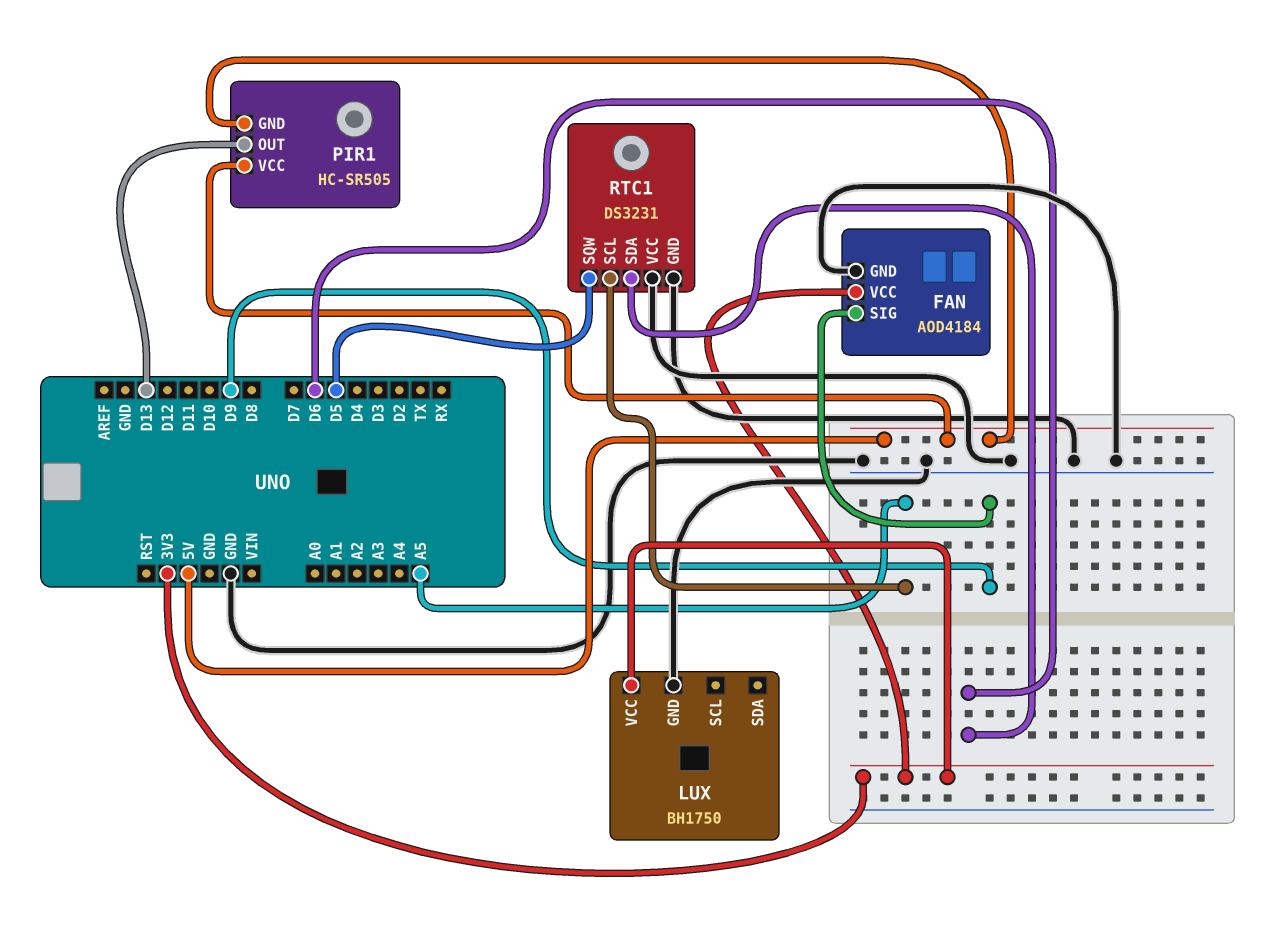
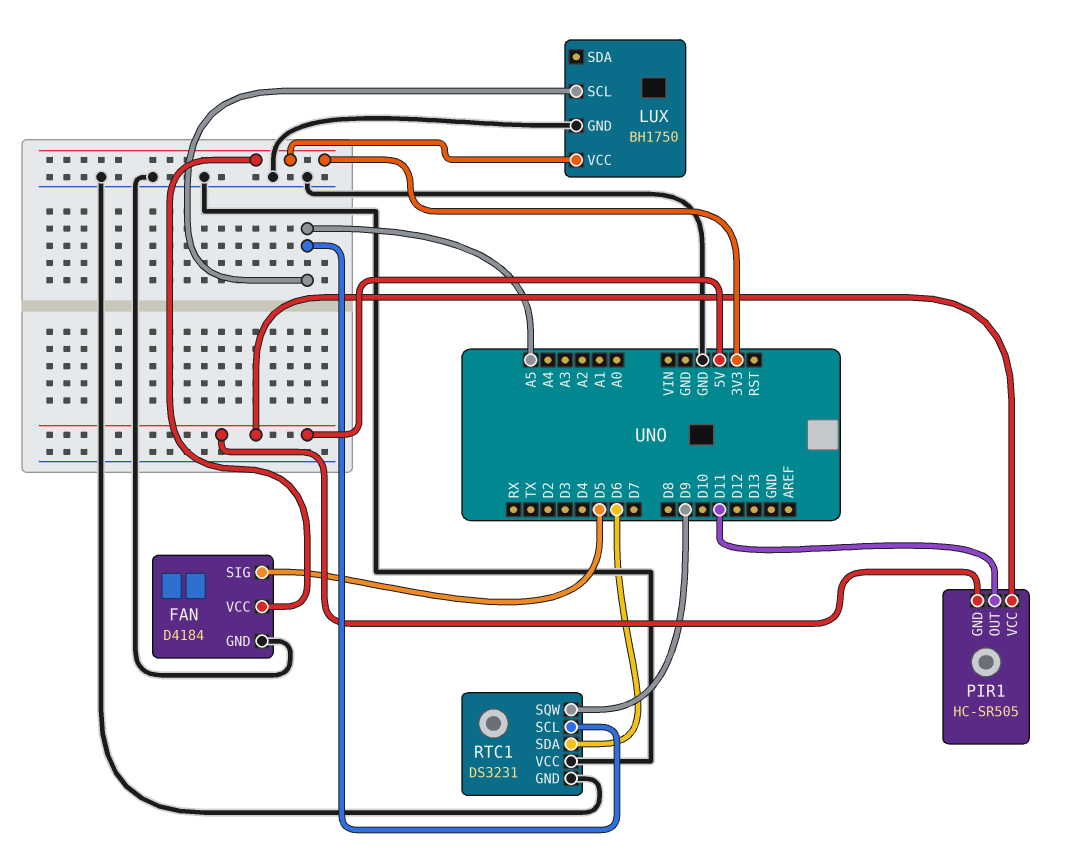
FAN: AOD4184 -> D4184
FAN pin SIG: D9 -> D5
LUX pin SCL: none -> A5
PIR1 pin OUT: D13 -> D11
RTC1 pin SQW: D5 -> D9

